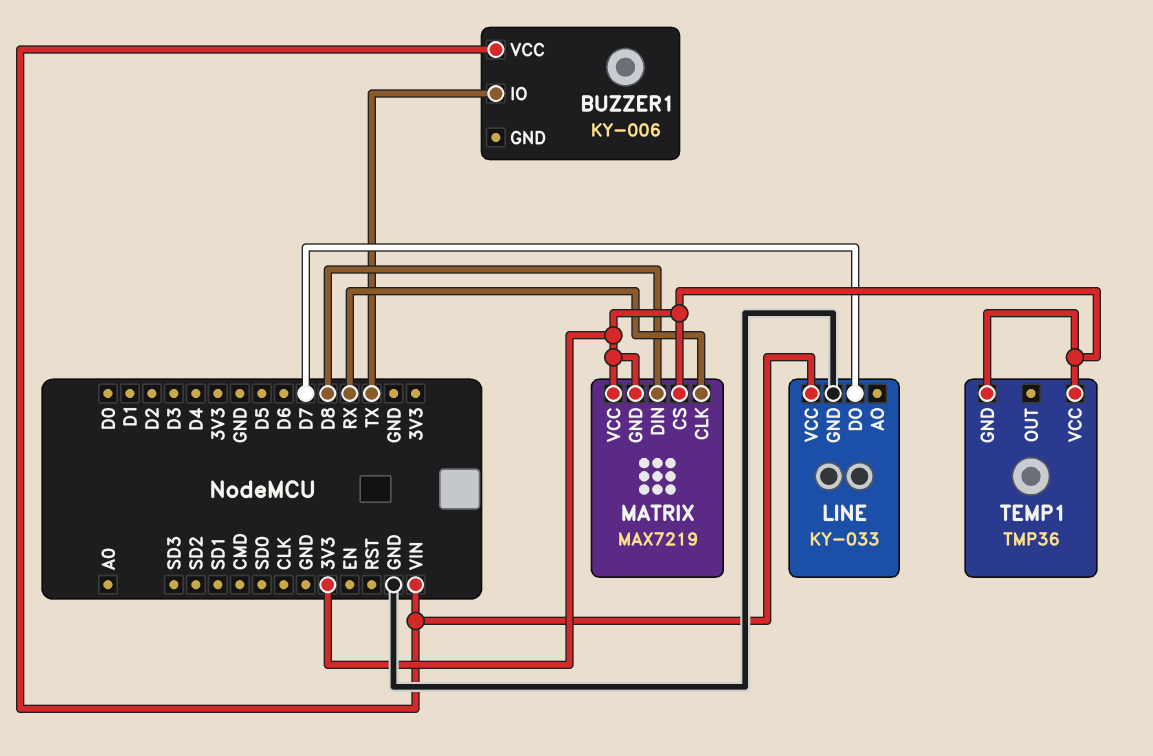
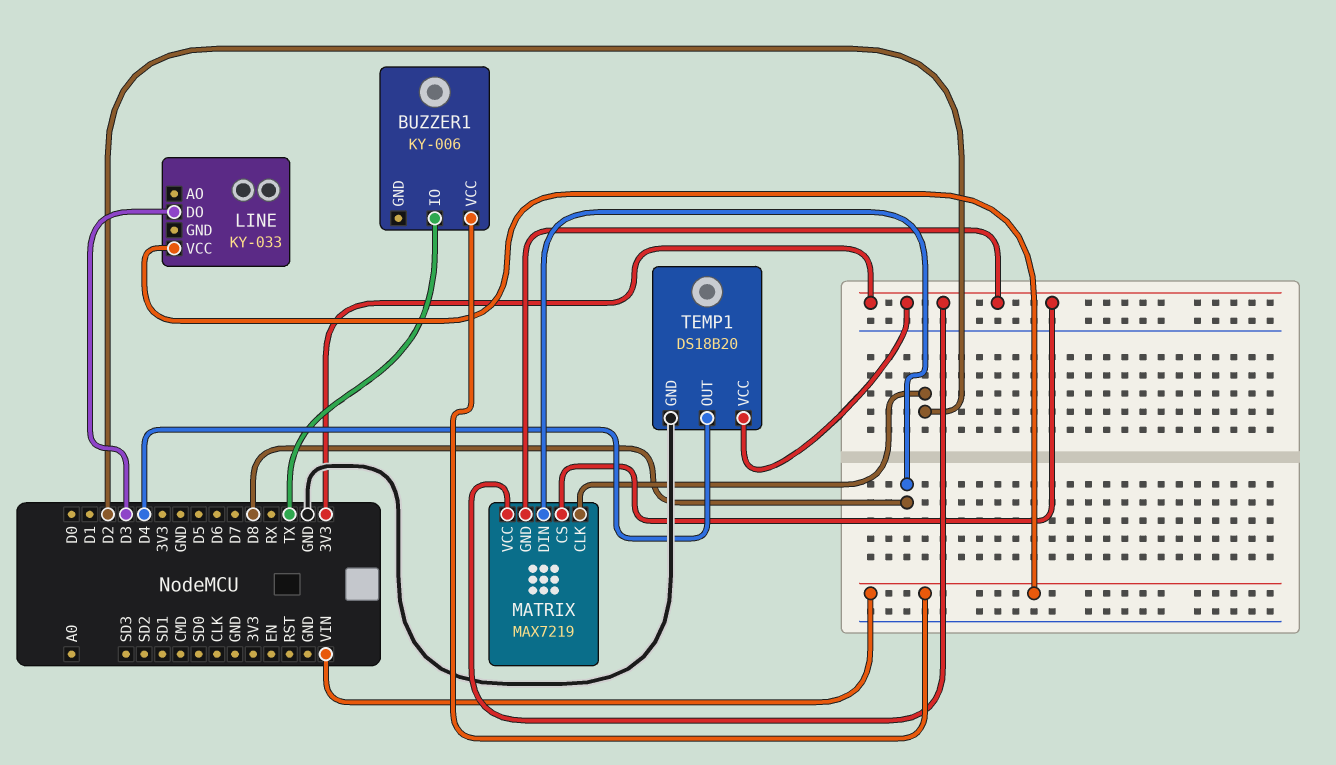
LINE pin DO: D7 -> D3
LINE pin GND: GND -> none
MATRIX pin CLK: RX -> D2
TEMP1: TMP36 -> DS18B20
TEMP1 pin GND: 3V3 -> GND
TEMP1 pin OUT: none -> D4

